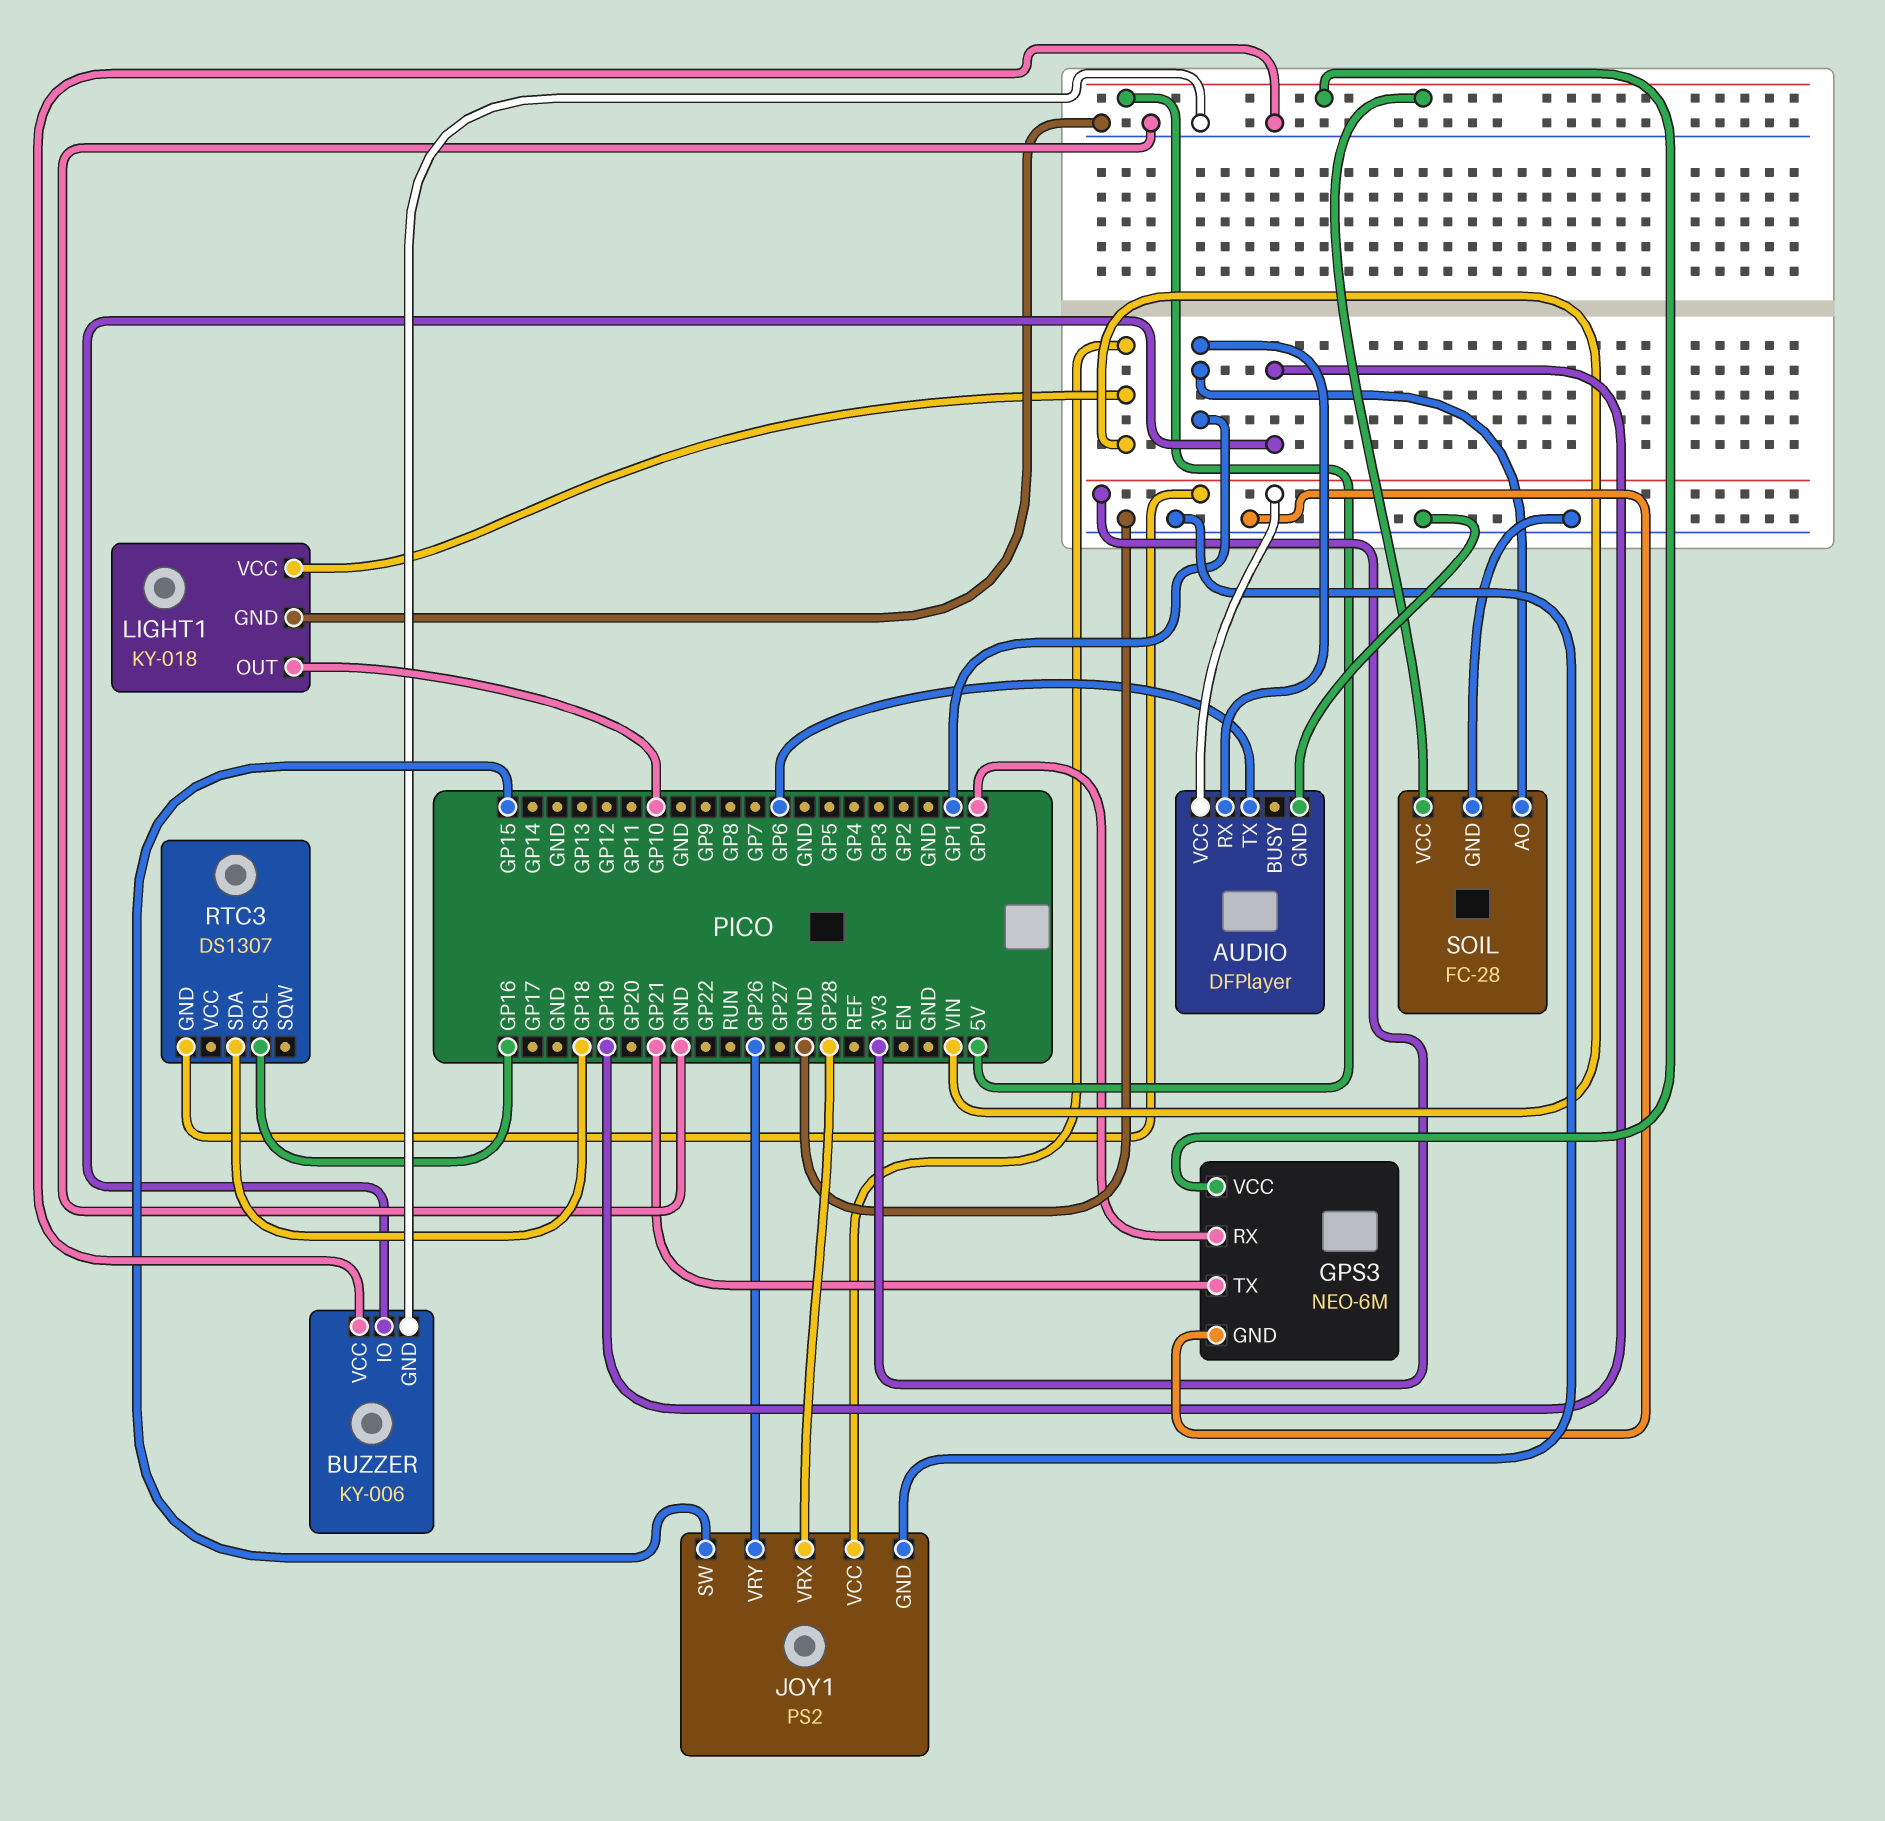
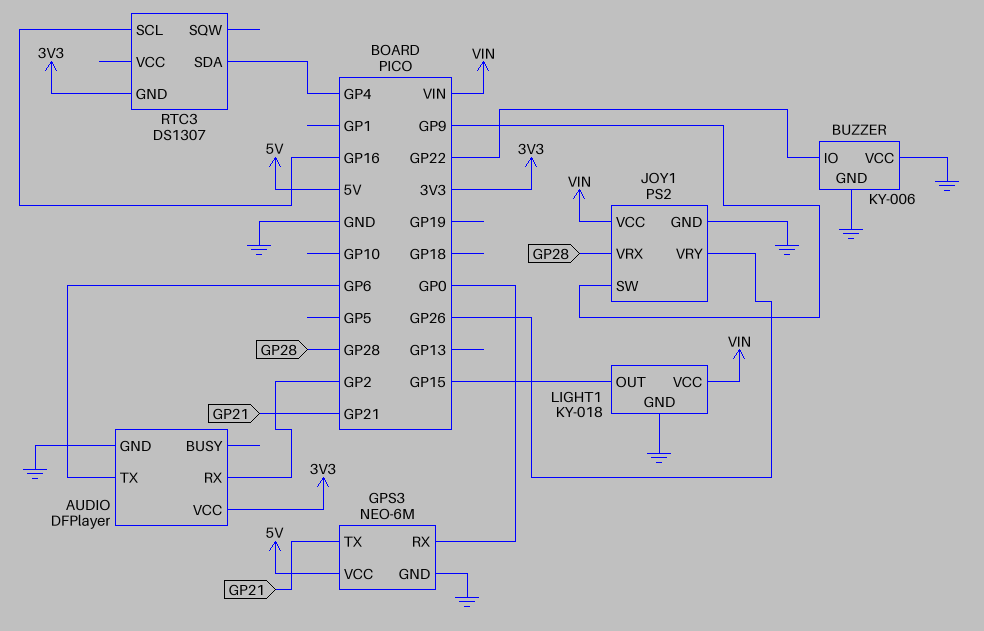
AUDIO pin RX: GP1 -> GP2
BUZZER pin IO: GP19 -> GP22
JOY1 pin SW: GP15 -> GP9
LIGHT1 pin OUT: GP10 -> GP15
RTC3 pin SDA: GP18 -> GP4
SOIL: FC-28 -> none
SOIL pin AO: GP1 -> none
SOIL pin GND: GND -> none
SOIL pin VCC: 5V -> none

